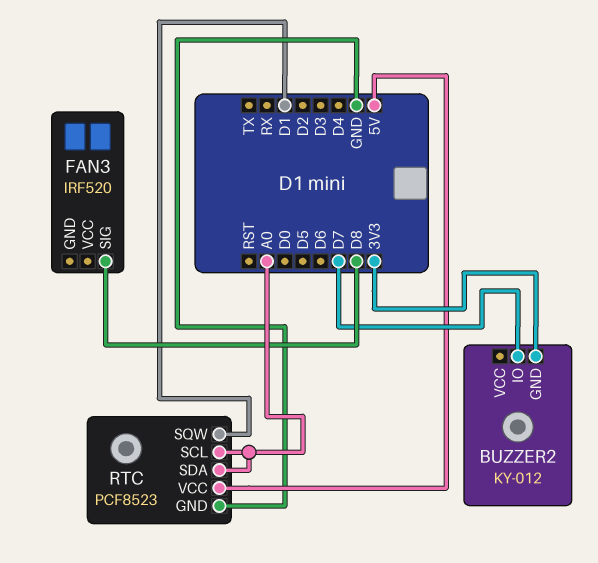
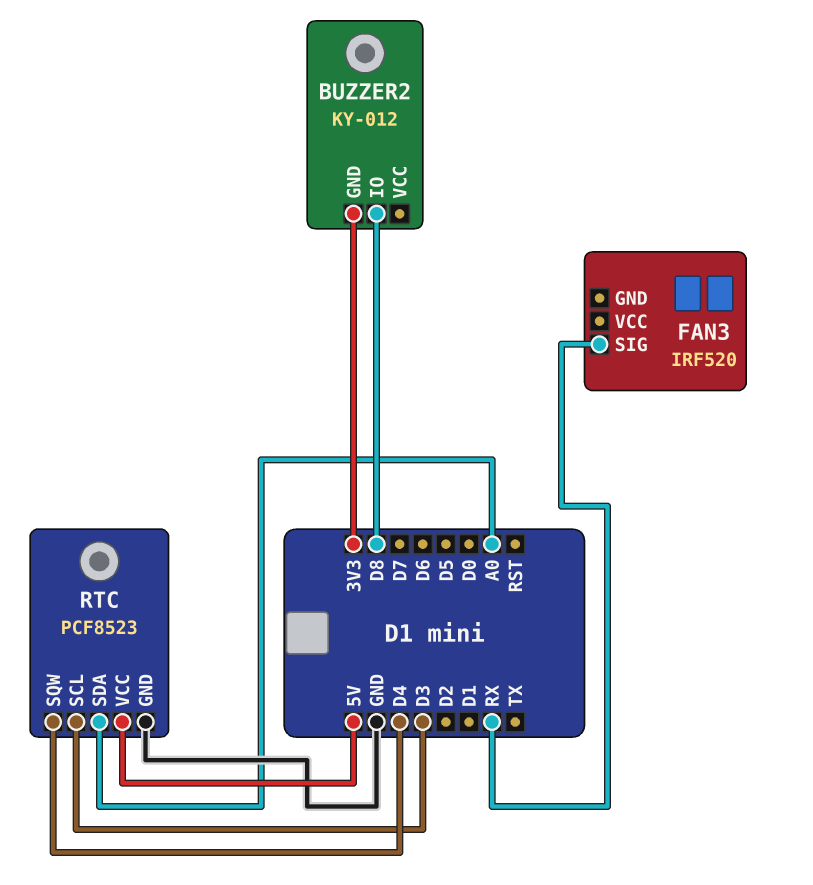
BUZZER2 pin IO: D7 -> D8
FAN3 pin SIG: D8 -> RX
RTC pin SCL: A0 -> D3
RTC pin SQW: D1 -> D4

